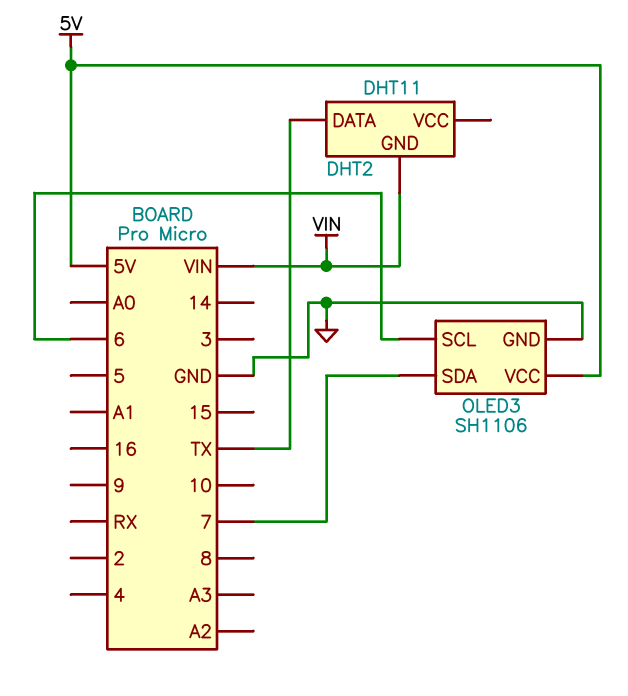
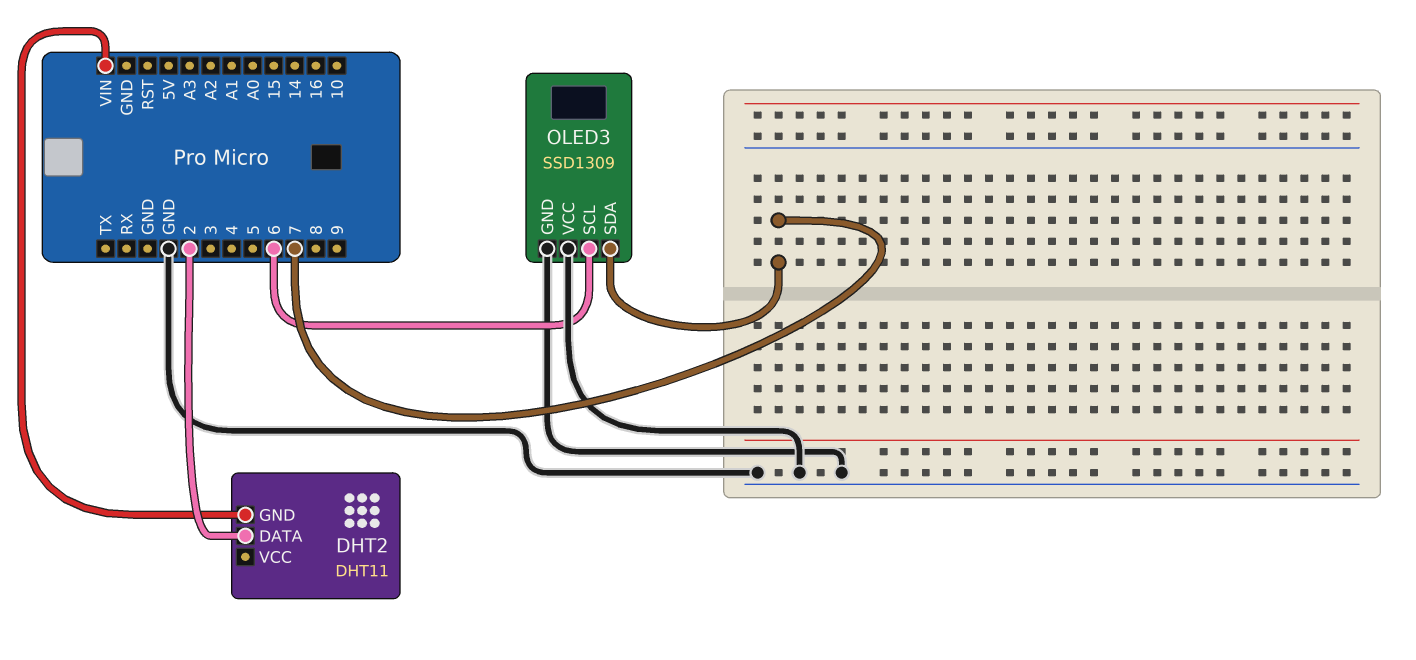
DHT2 pin DATA: TX -> 2
OLED3: SH1106 -> SSD1309
OLED3 pin VCC: 5V -> GND

